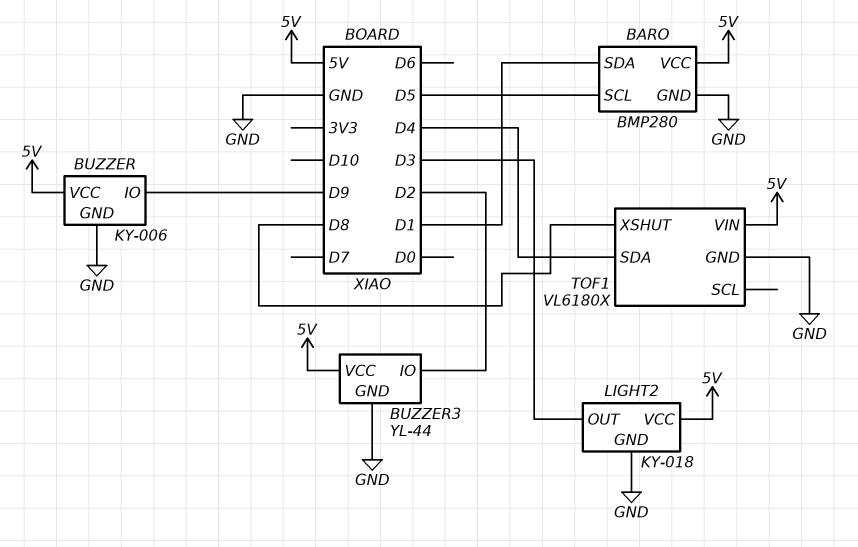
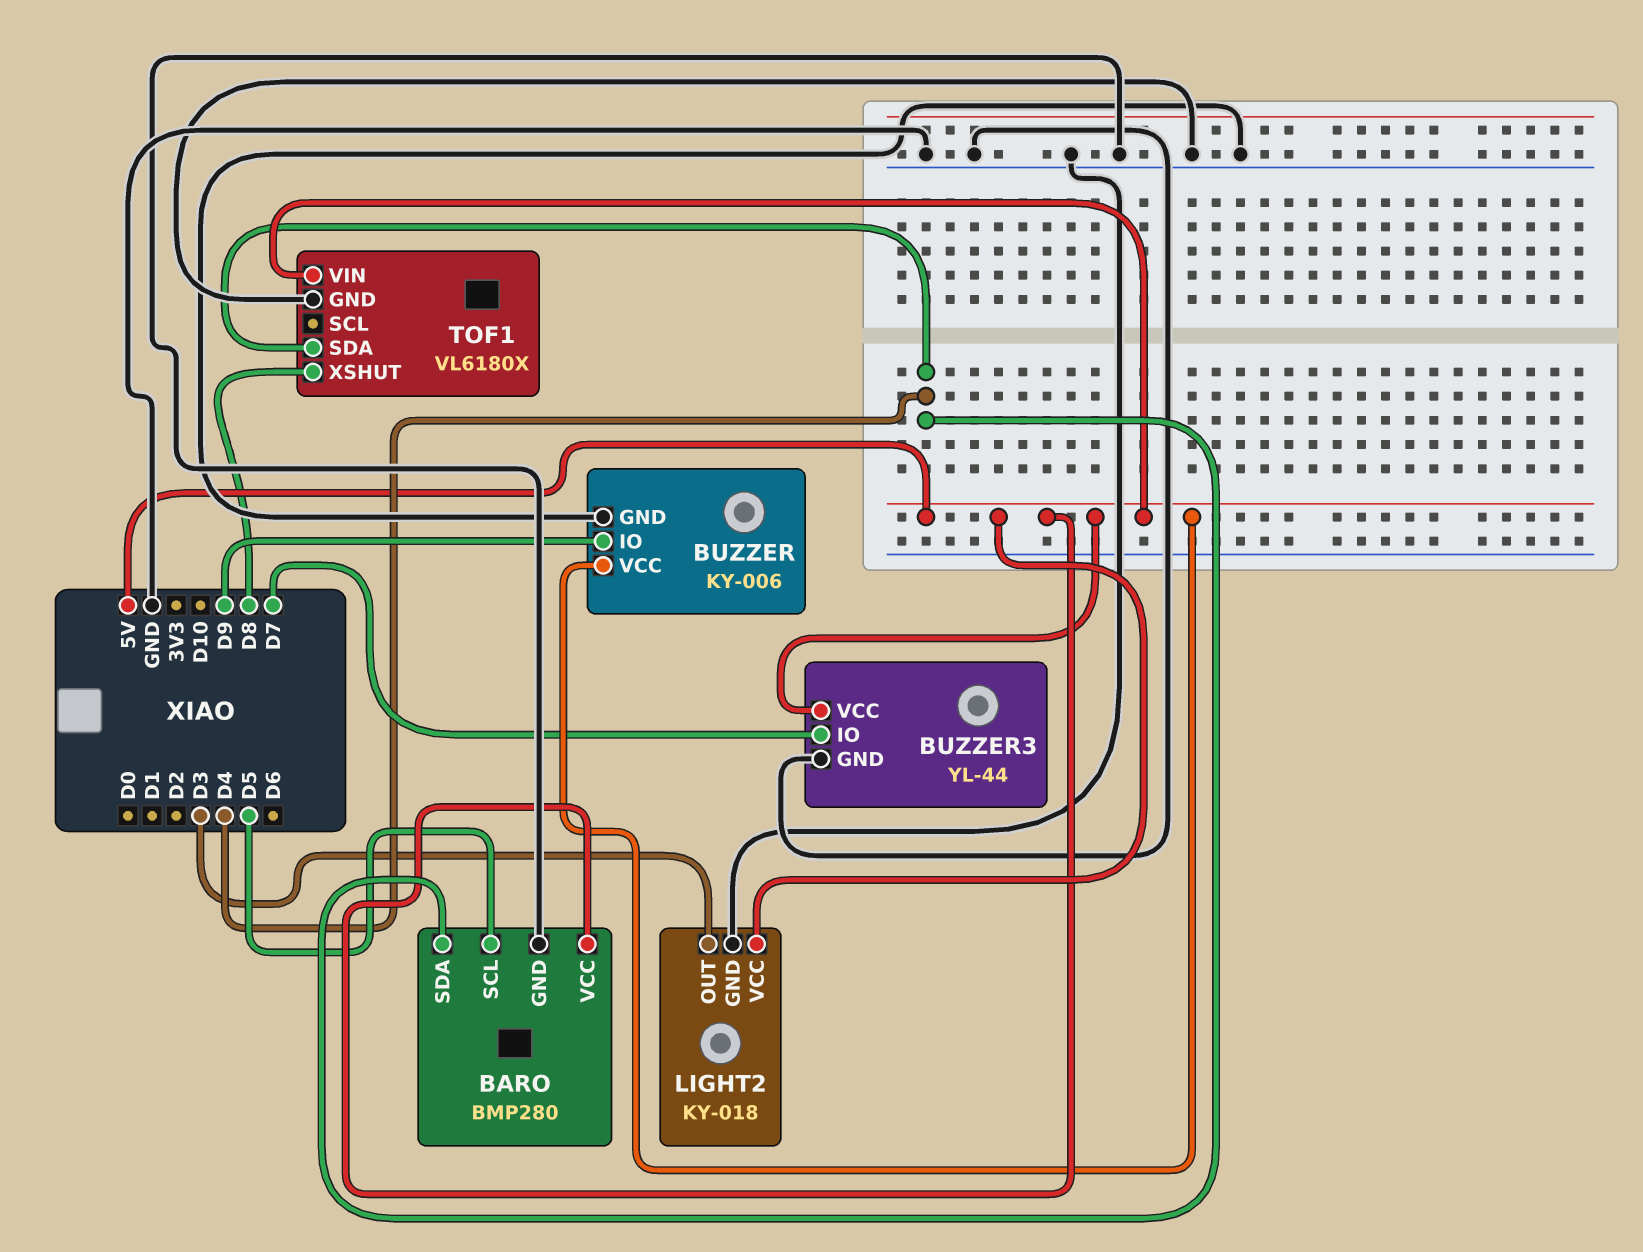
BARO pin SDA: D1 -> D4
BUZZER3 pin IO: D2 -> D7

